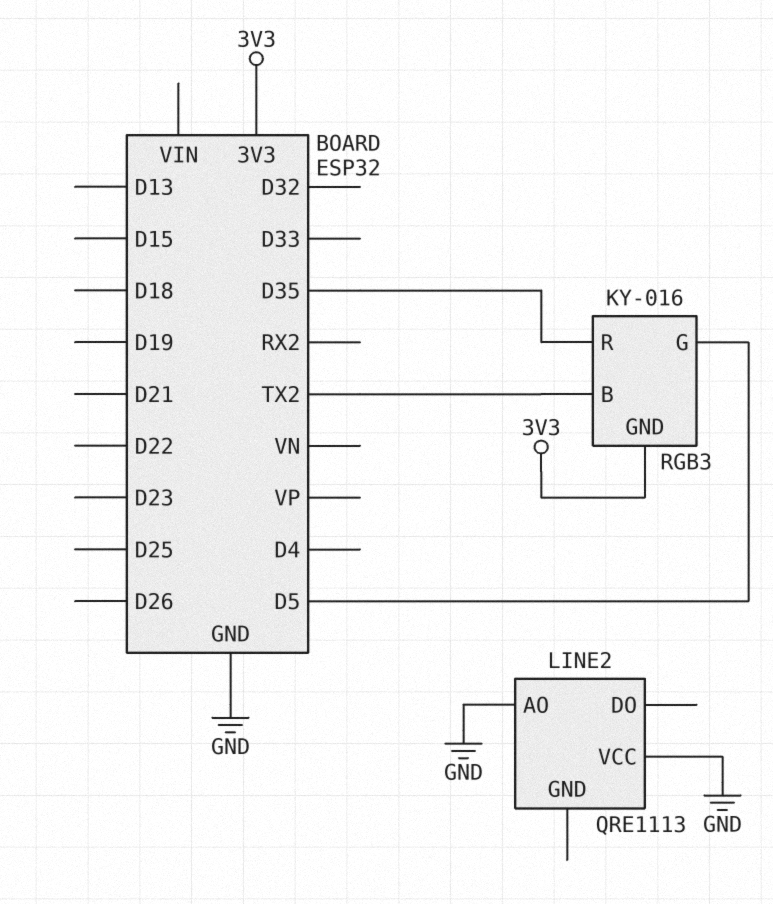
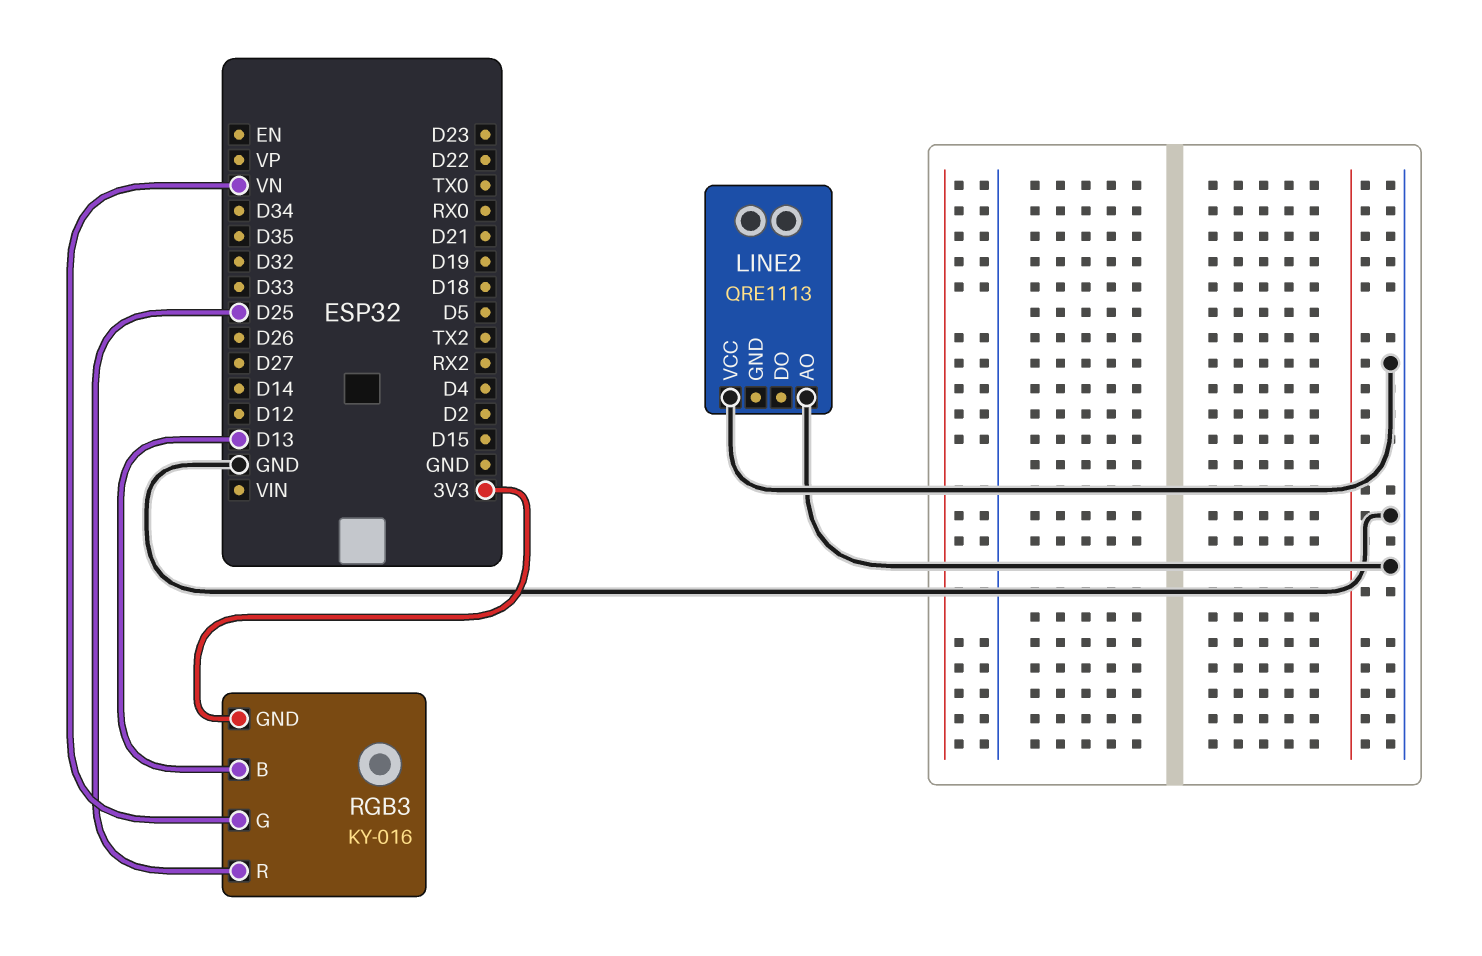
RGB3 pin B: TX2 -> D13
RGB3 pin G: D5 -> VN
RGB3 pin R: D35 -> D25

